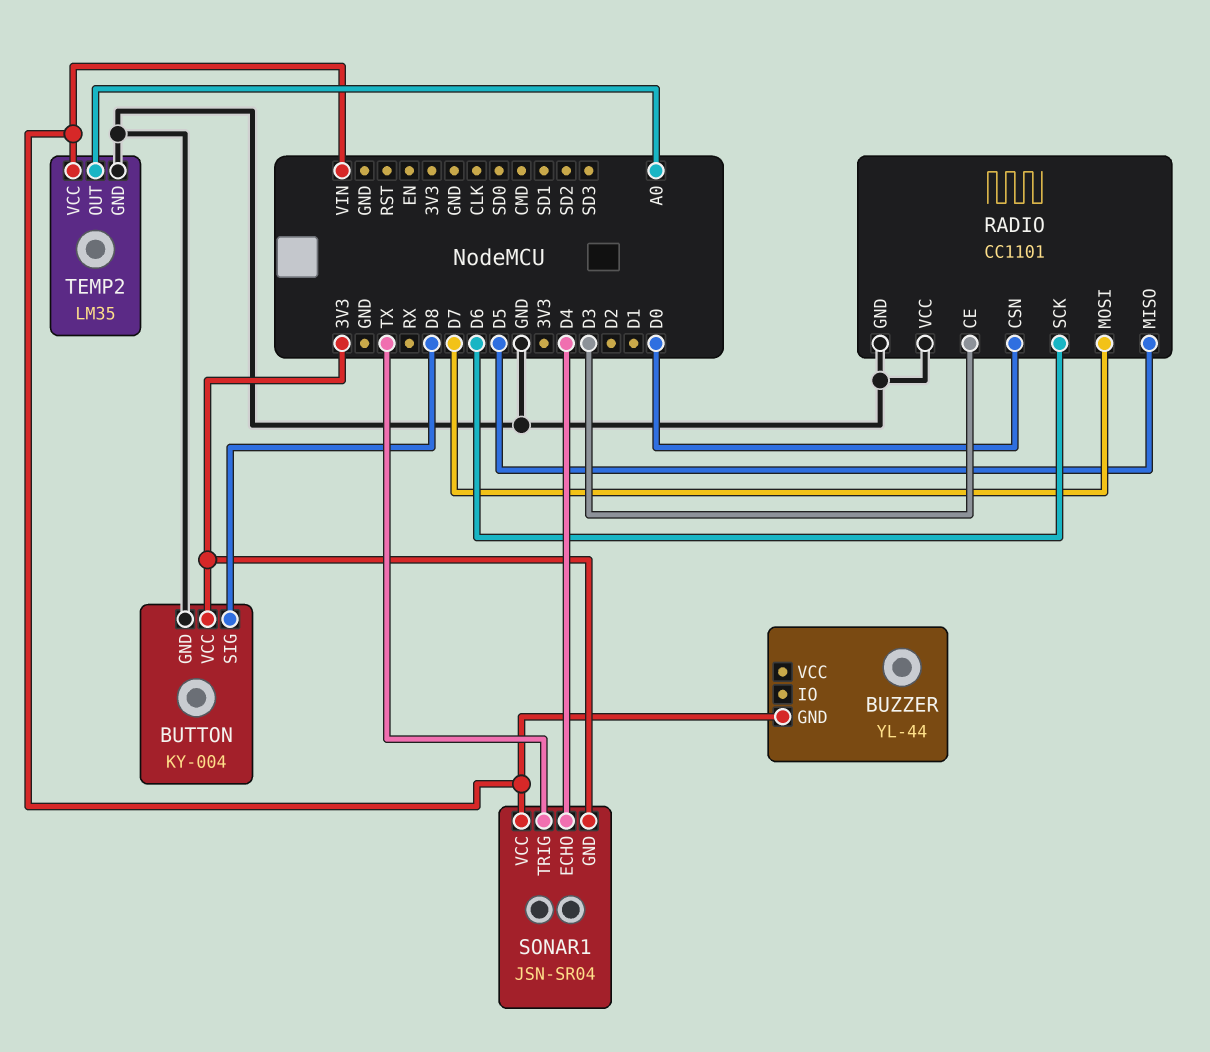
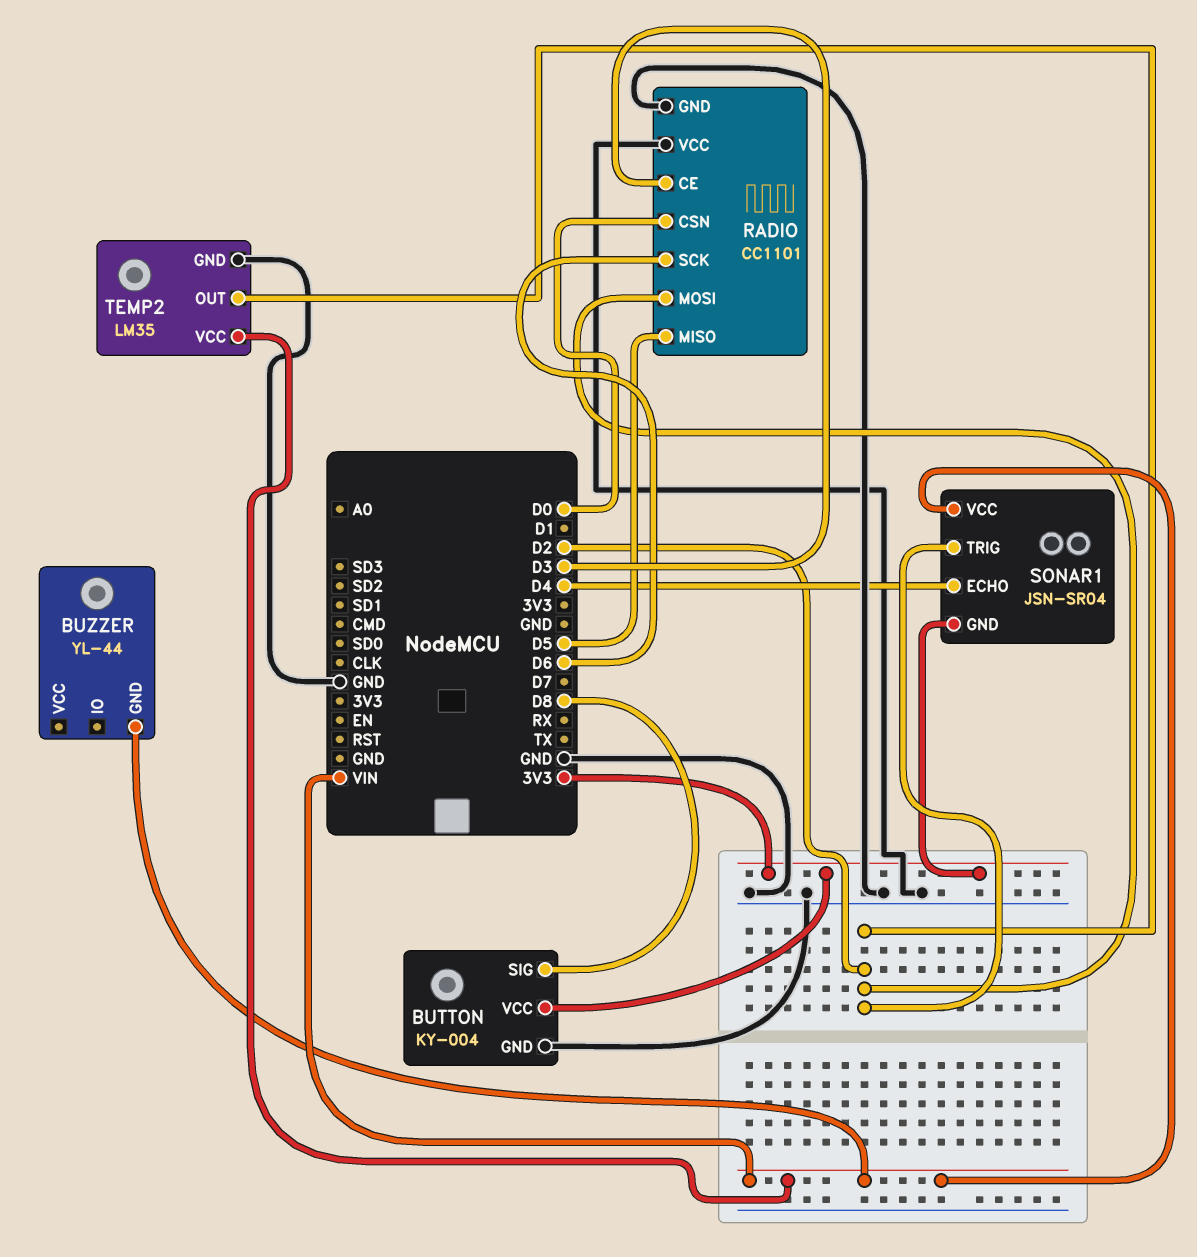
RADIO pin MOSI: D7 -> D2
SONAR1 pin TRIG: TX -> D2
TEMP2 pin OUT: A0 -> D2

